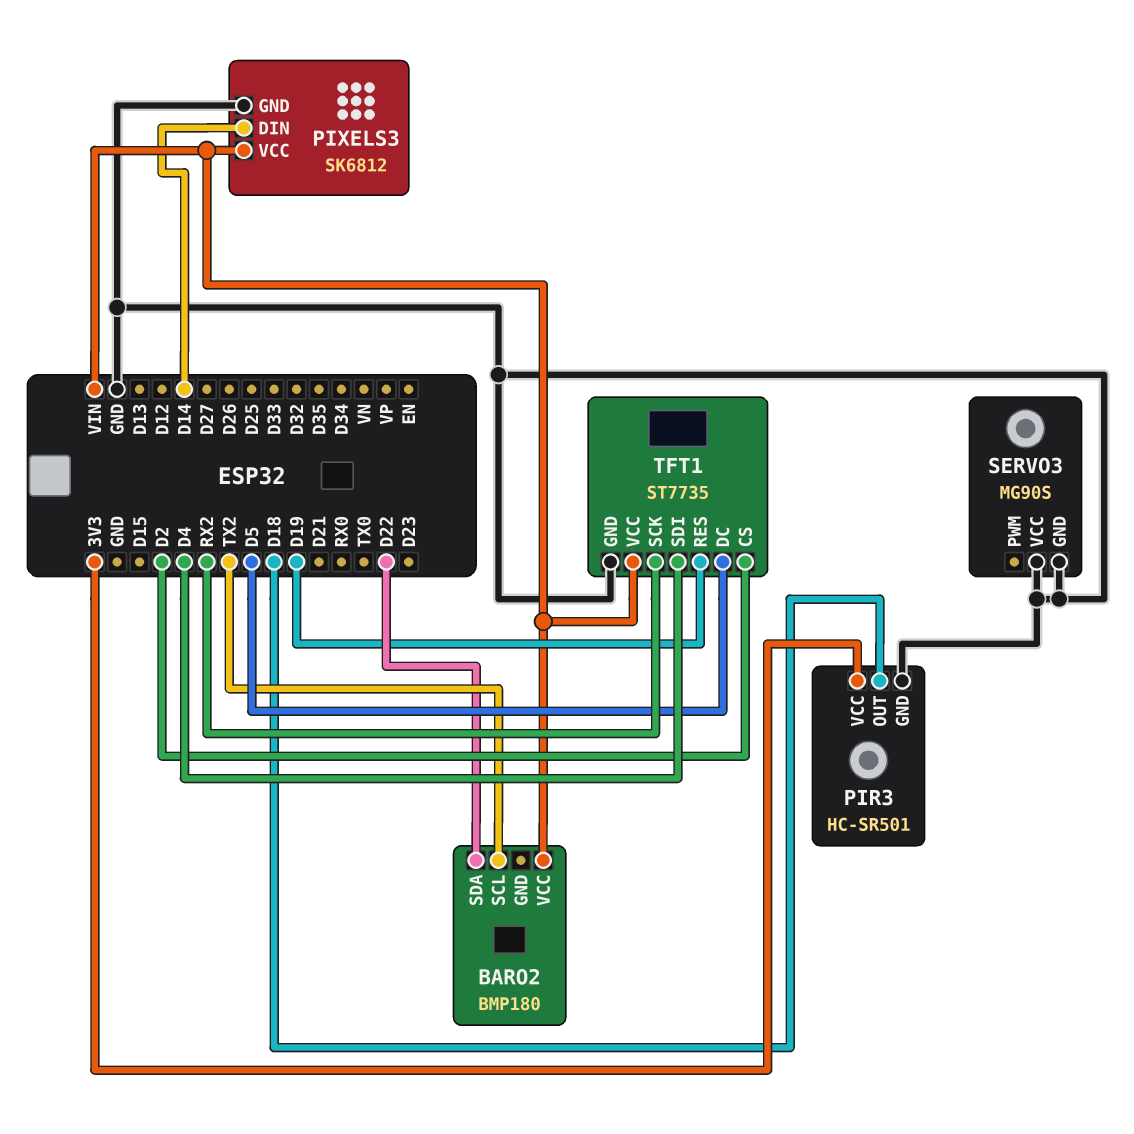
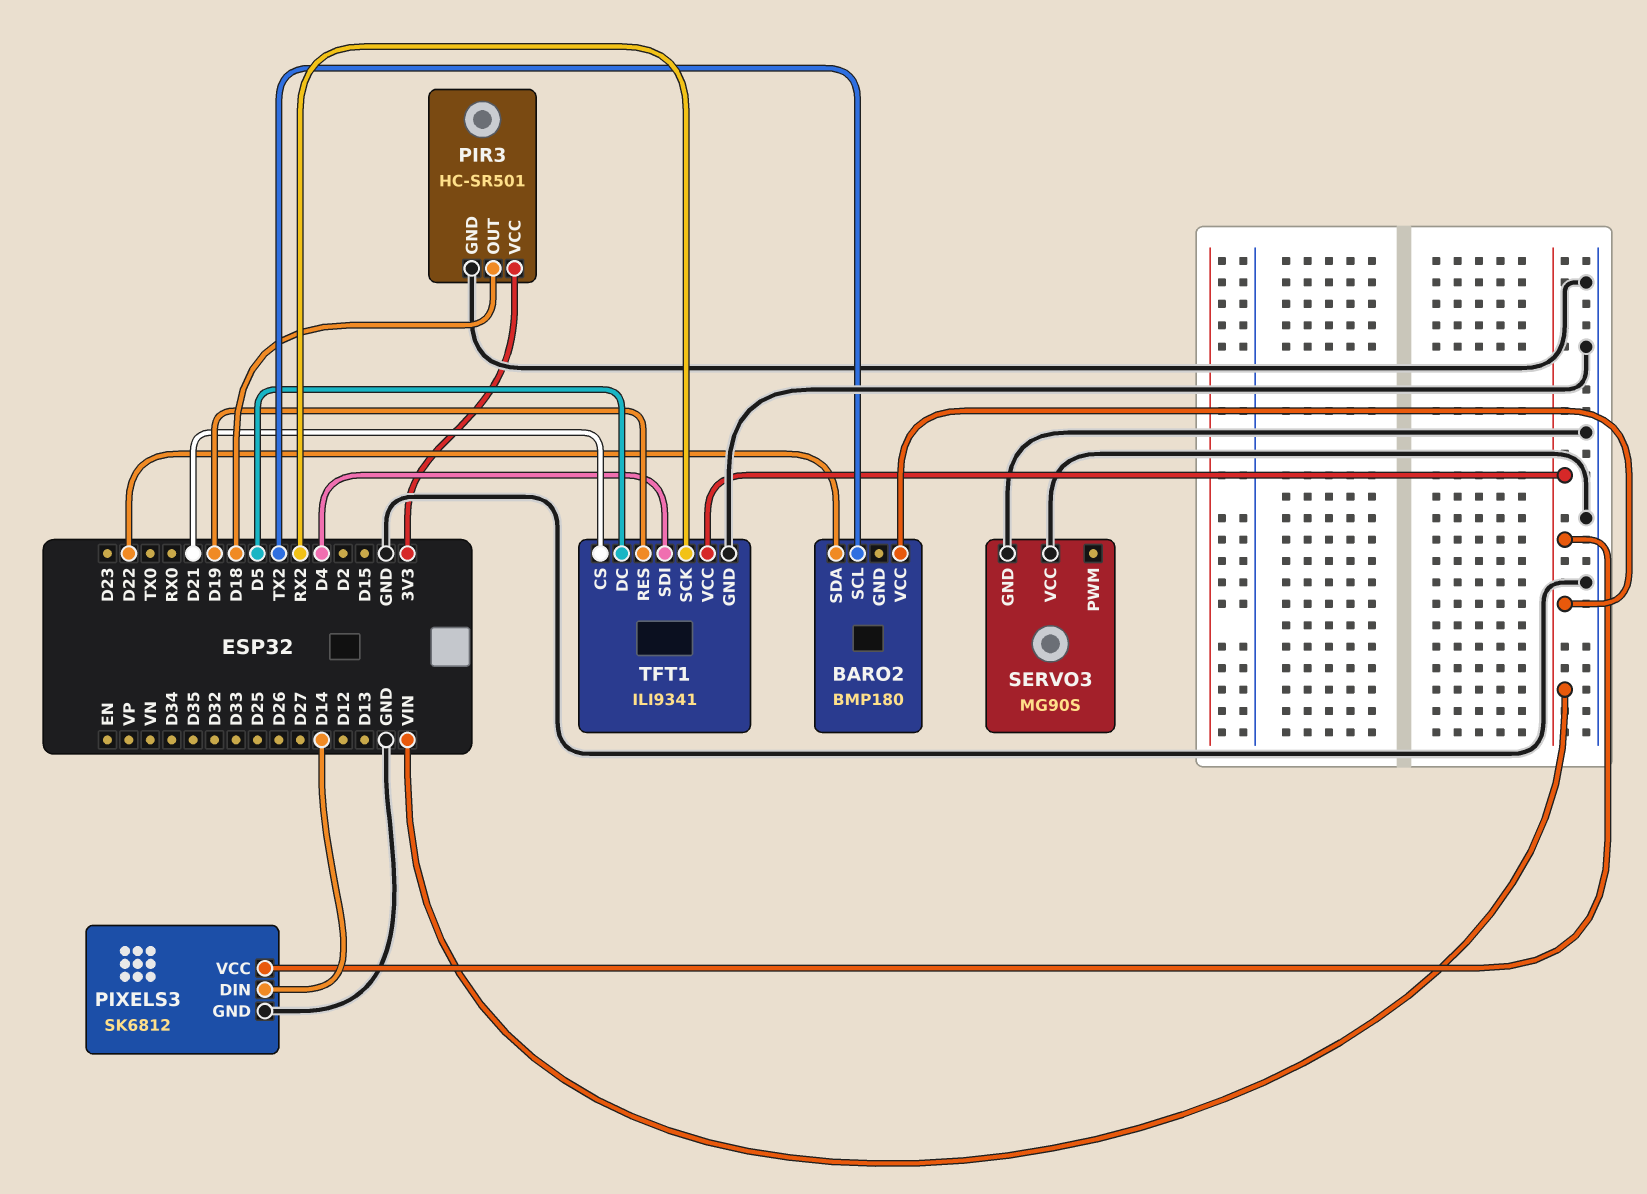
TFT1: ST7735 -> ILI9341
TFT1 pin CS: D2 -> D21

